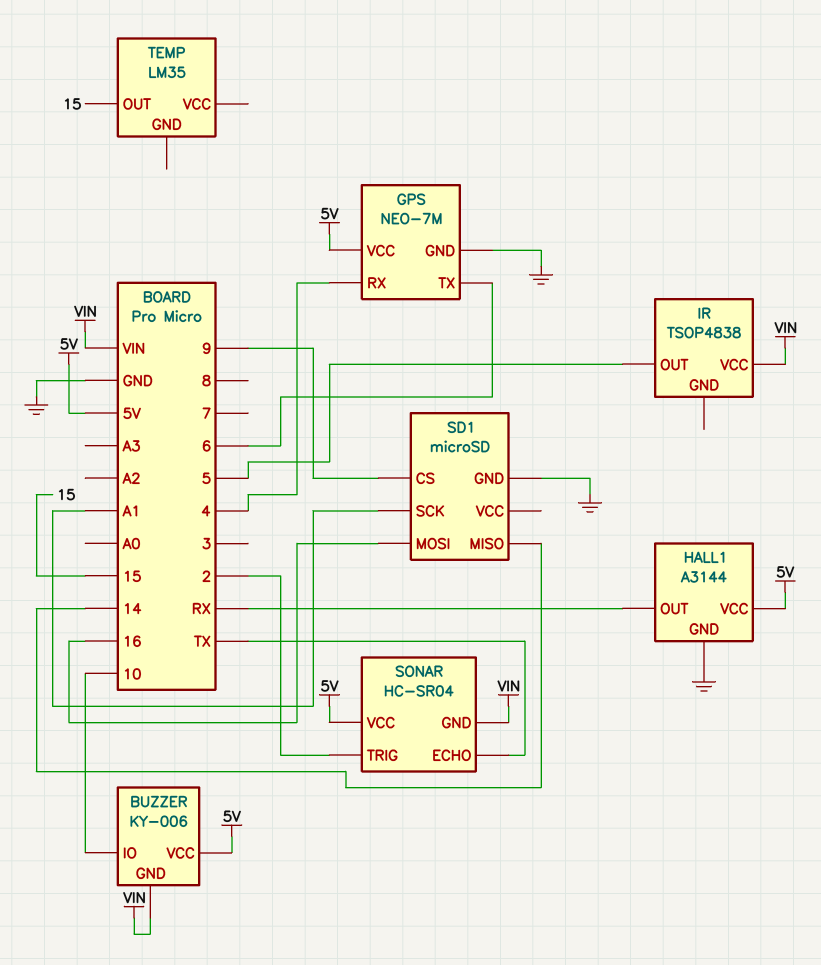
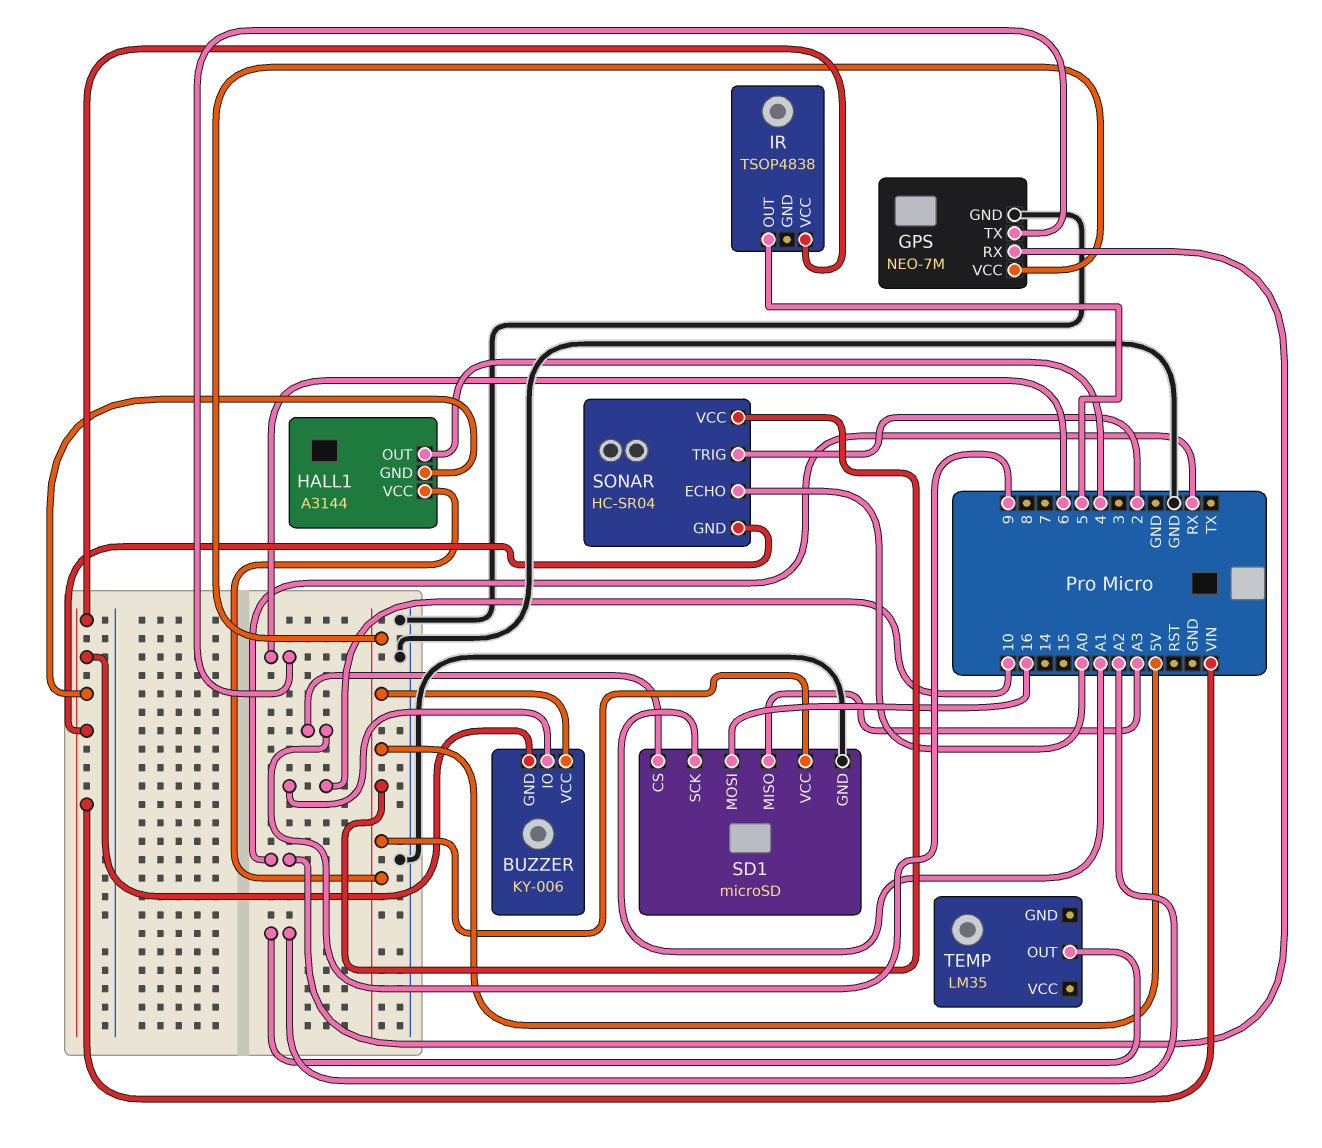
GPS pin RX: 4 -> RX
HALL1 pin GND: GND -> VIN
HALL1 pin OUT: RX -> 4
SD1 pin MISO: 14 -> A3
SD1 pin VCC: none -> 5V
SONAR pin ECHO: TX -> A0
TEMP pin OUT: 15 -> A2

